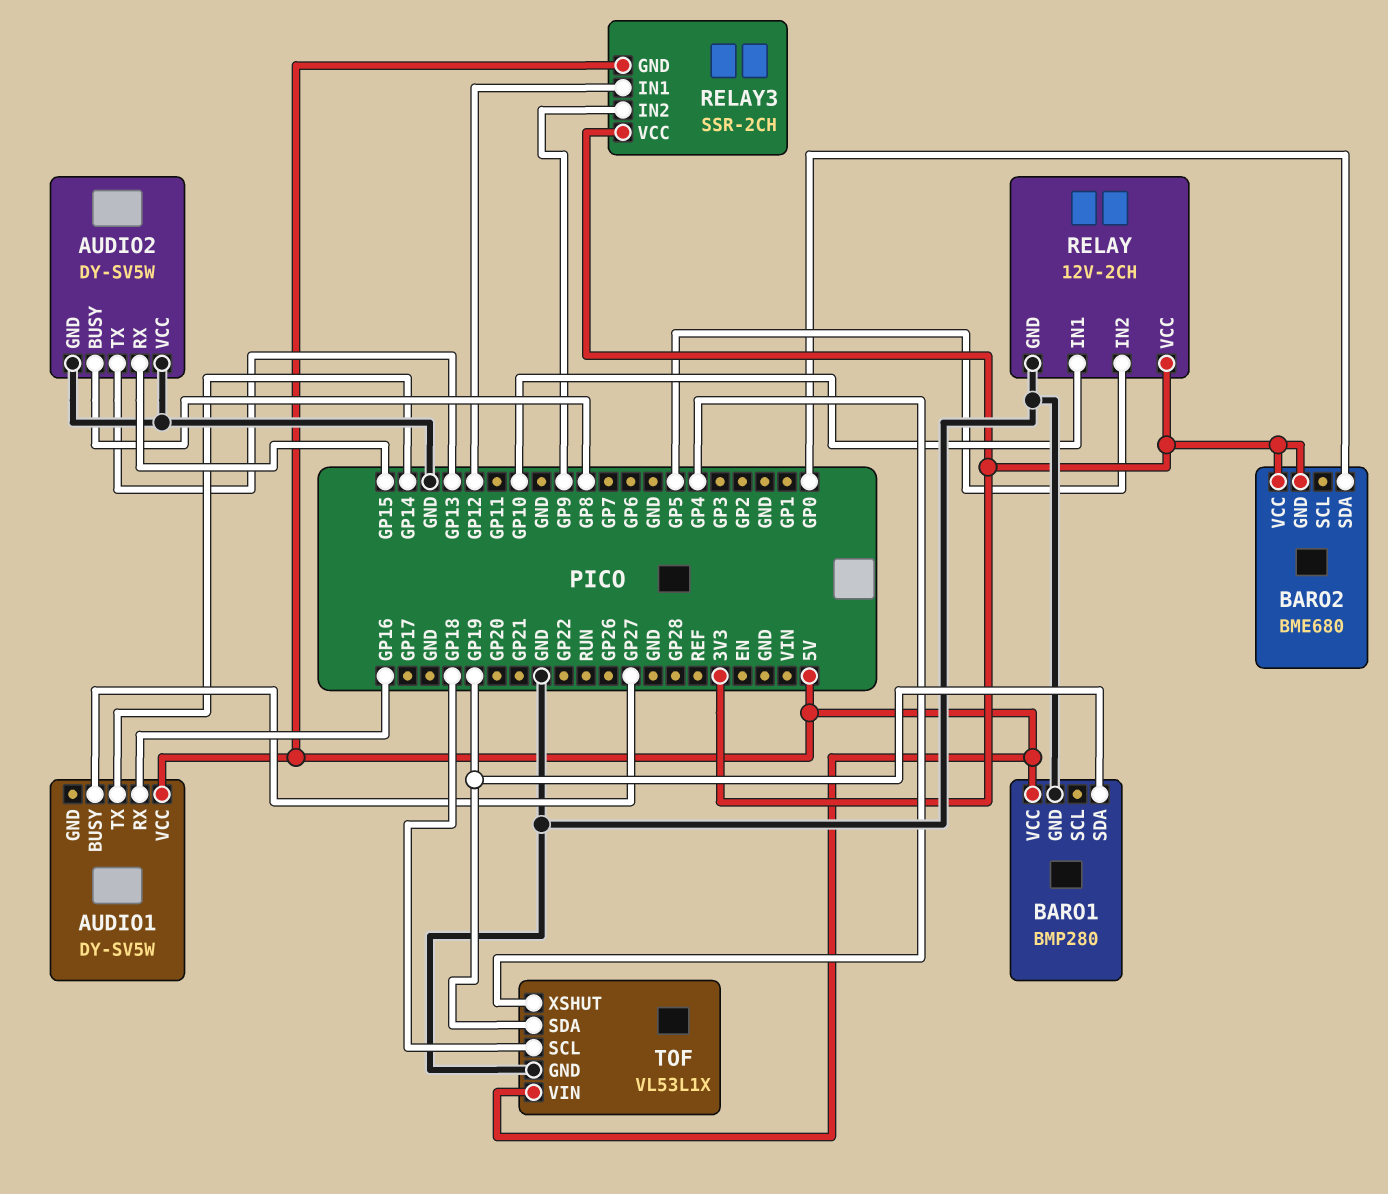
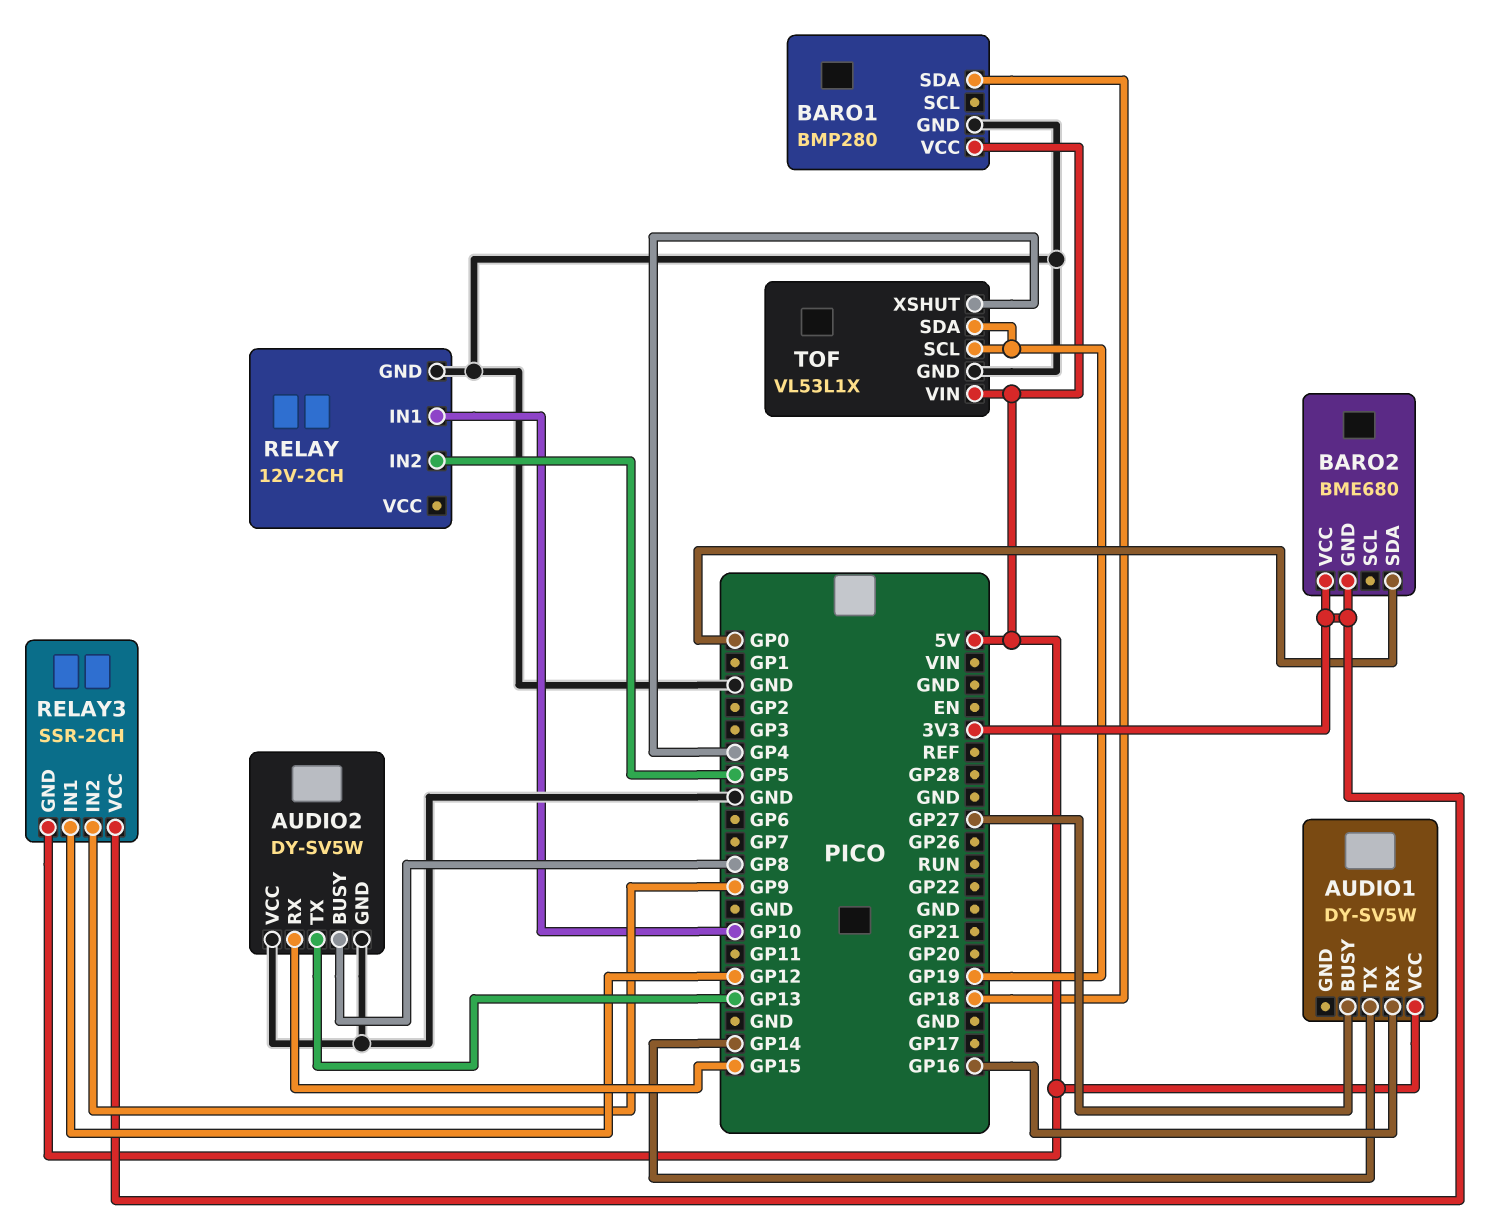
BARO1 pin SDA: GP19 -> GP18
RELAY pin VCC: 3V3 -> none
TOF pin SCL: GP18 -> GP19

